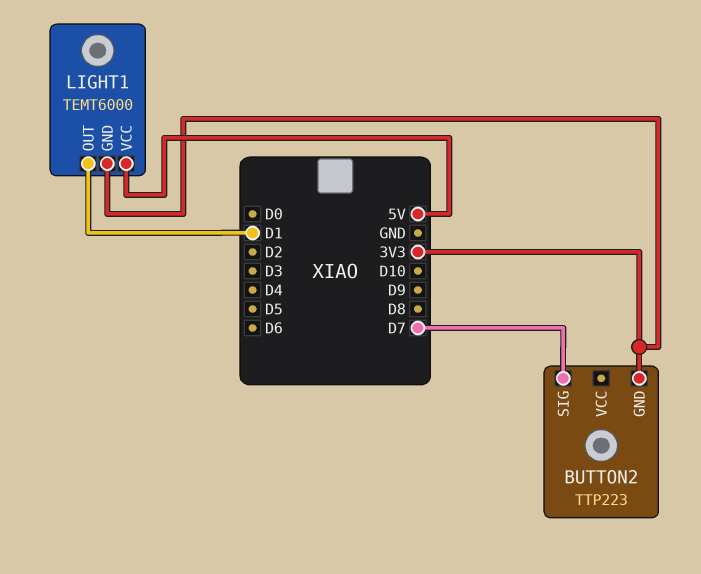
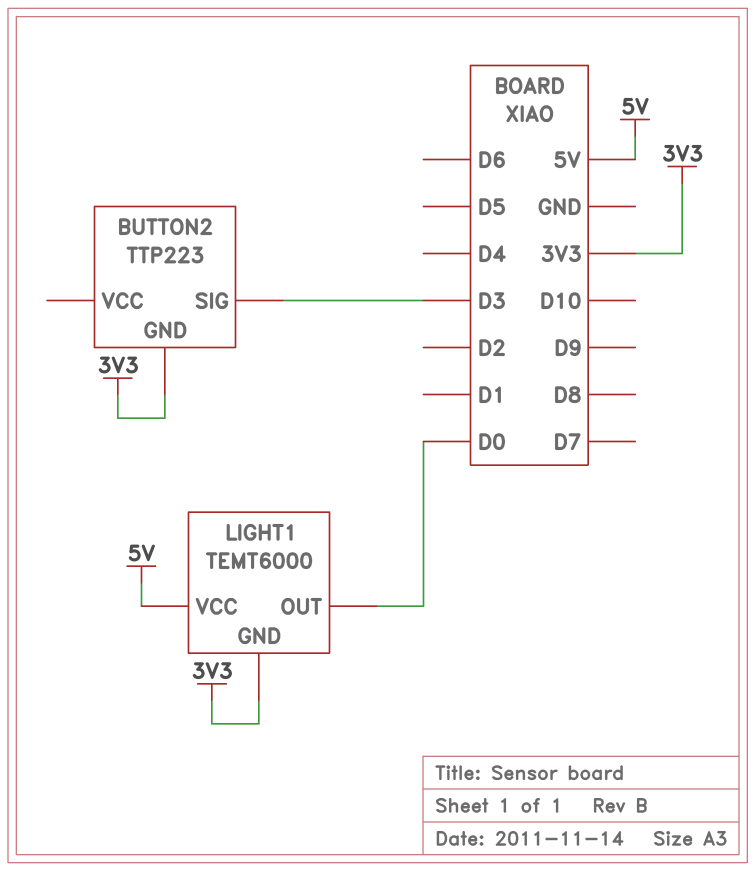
BUTTON2 pin SIG: D7 -> D3
LIGHT1 pin OUT: D1 -> D0

